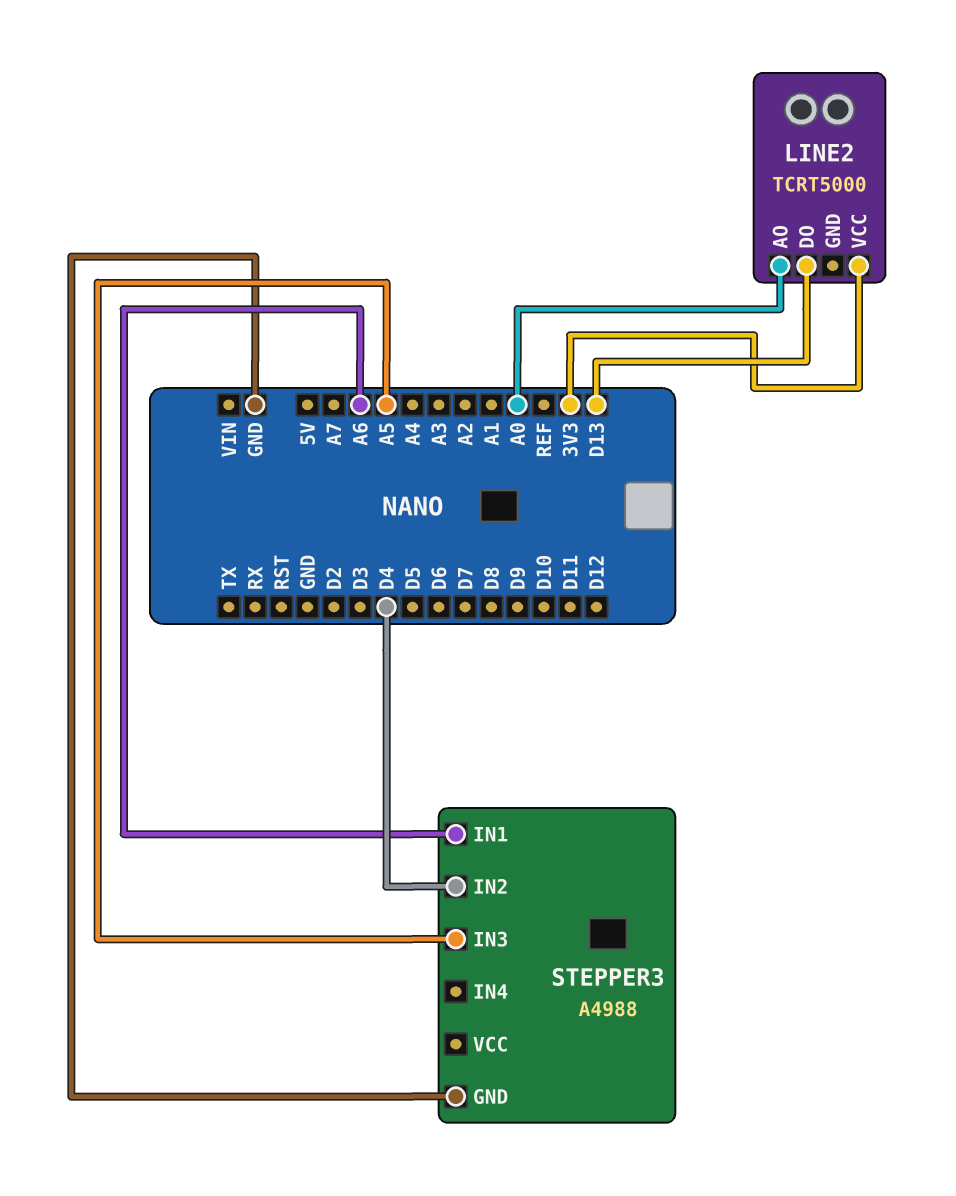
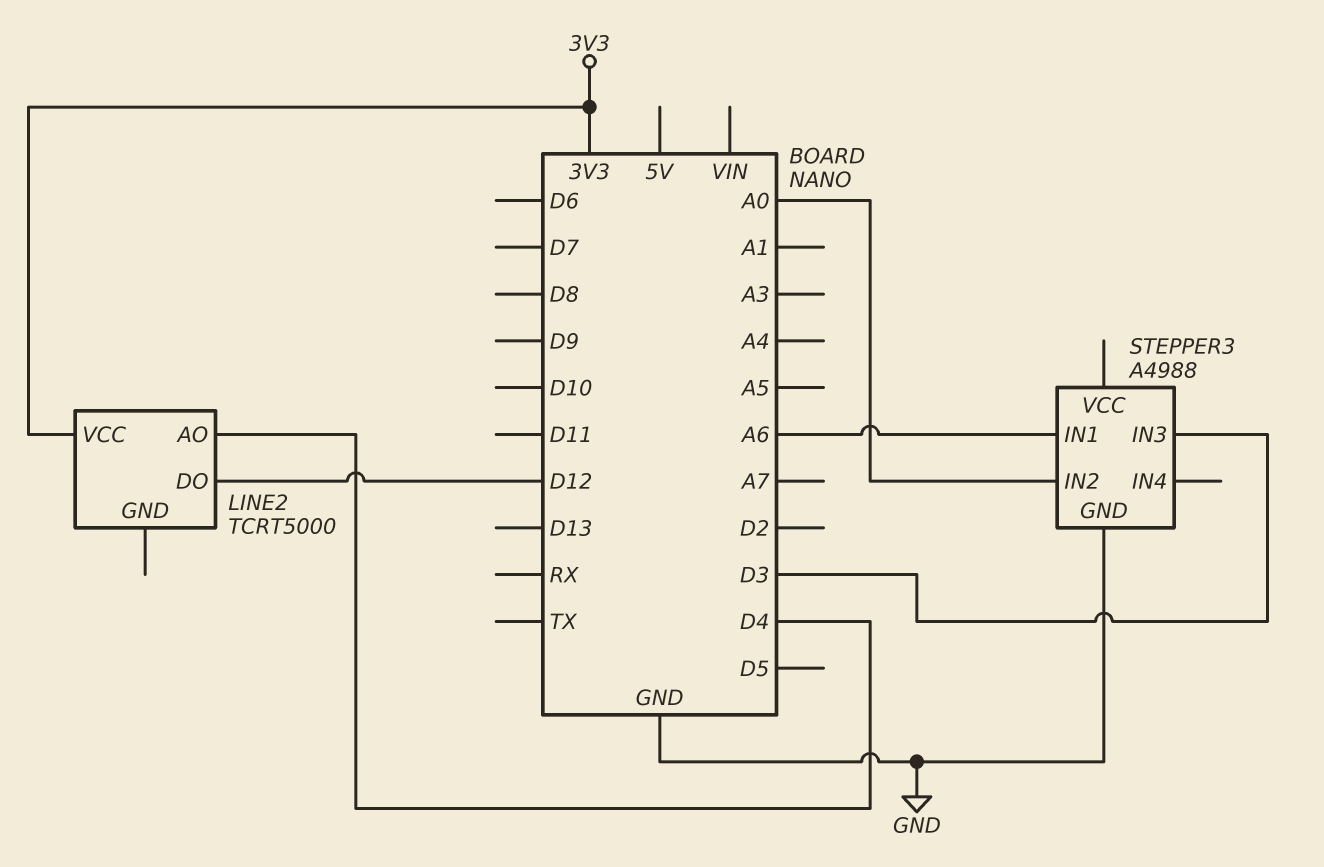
LINE2 pin AO: A0 -> D4
LINE2 pin DO: D13 -> D12
STEPPER3 pin IN2: D4 -> A0
STEPPER3 pin IN3: A5 -> D3

